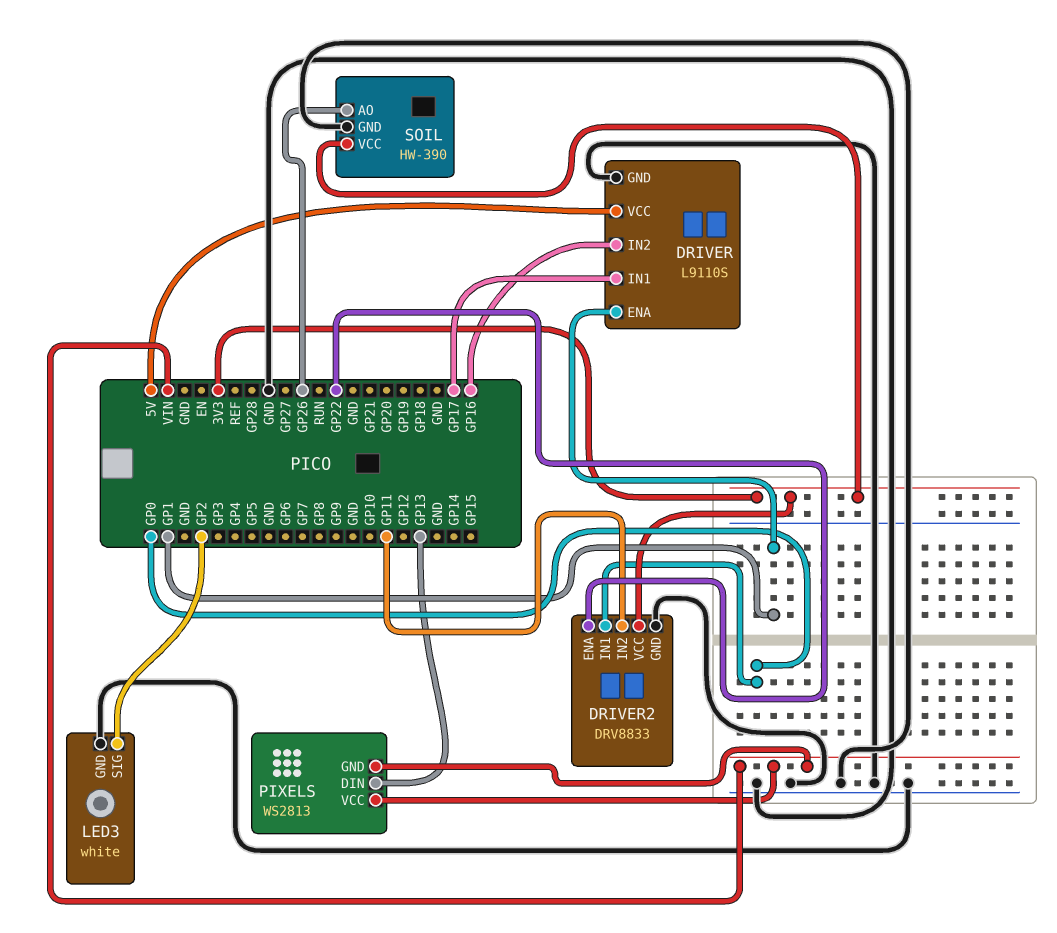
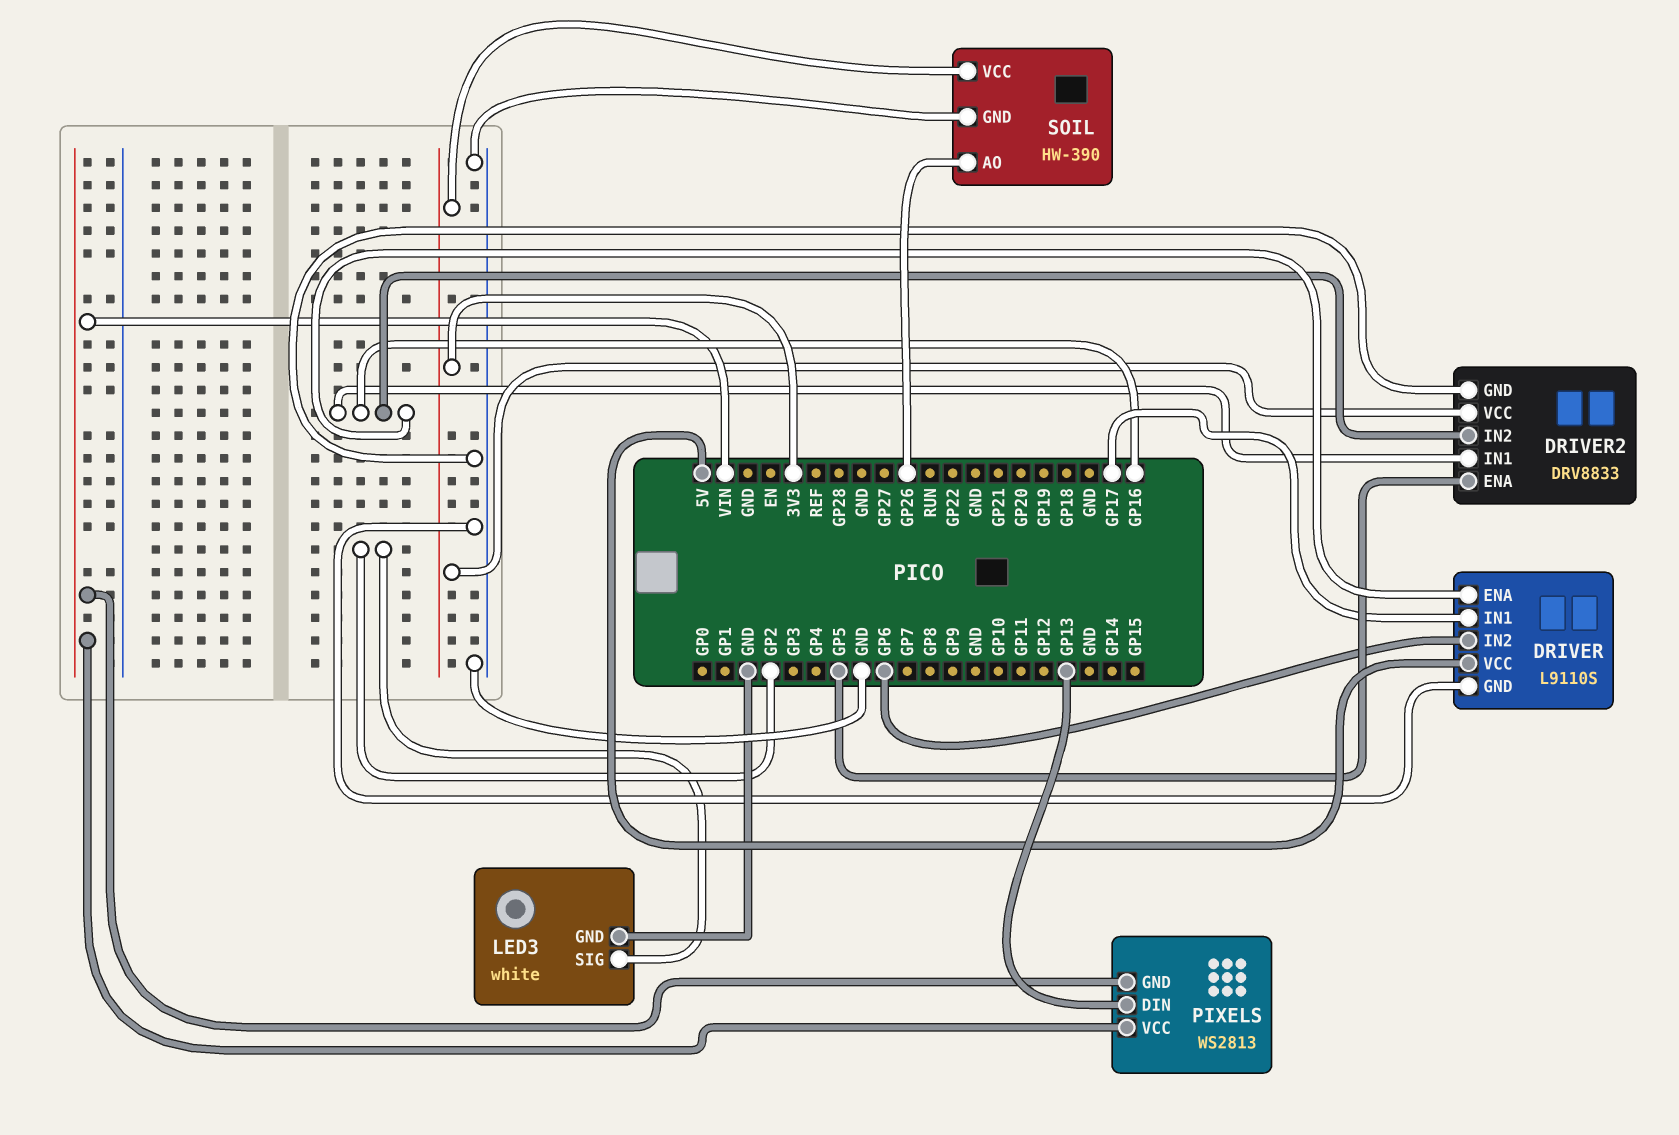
DRIVER pin ENA: GP1 -> GP16
DRIVER pin IN2: GP16 -> GP6
DRIVER2 pin ENA: GP22 -> GP5
DRIVER2 pin IN1: GP0 -> GP16
DRIVER2 pin IN2: GP11 -> GP16

